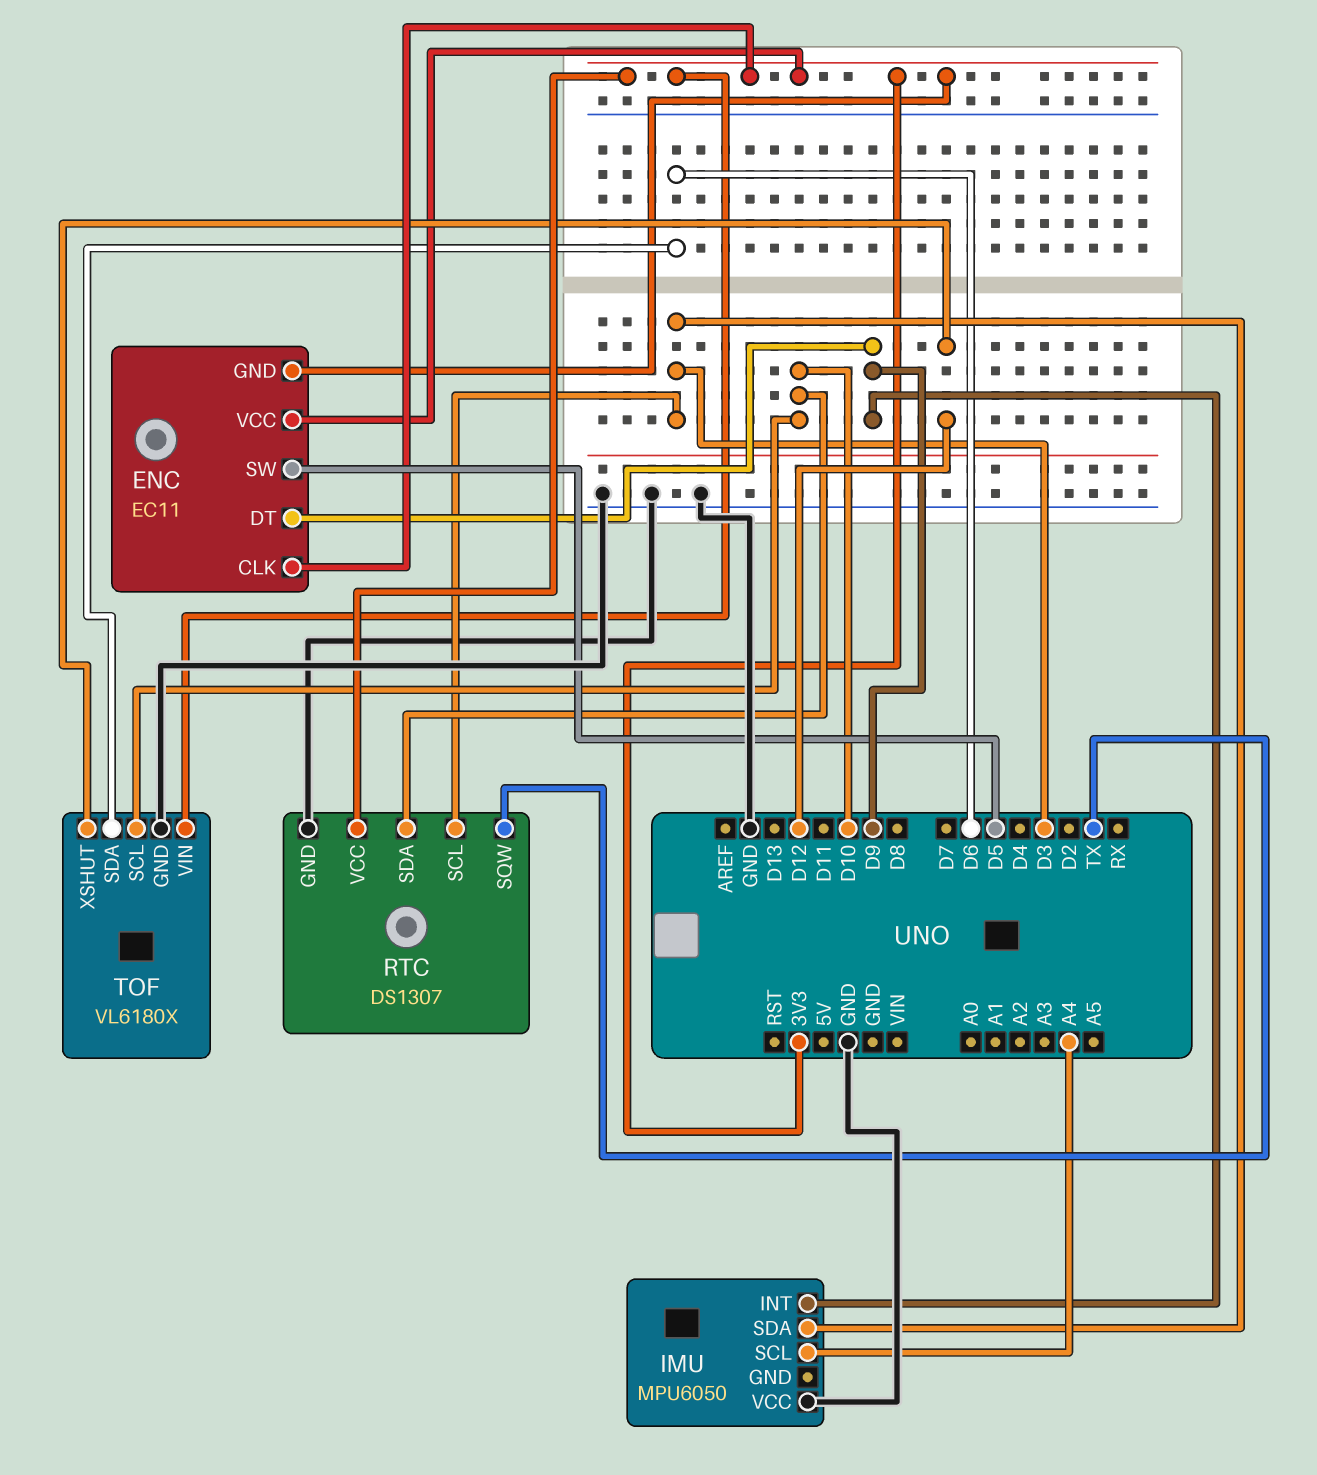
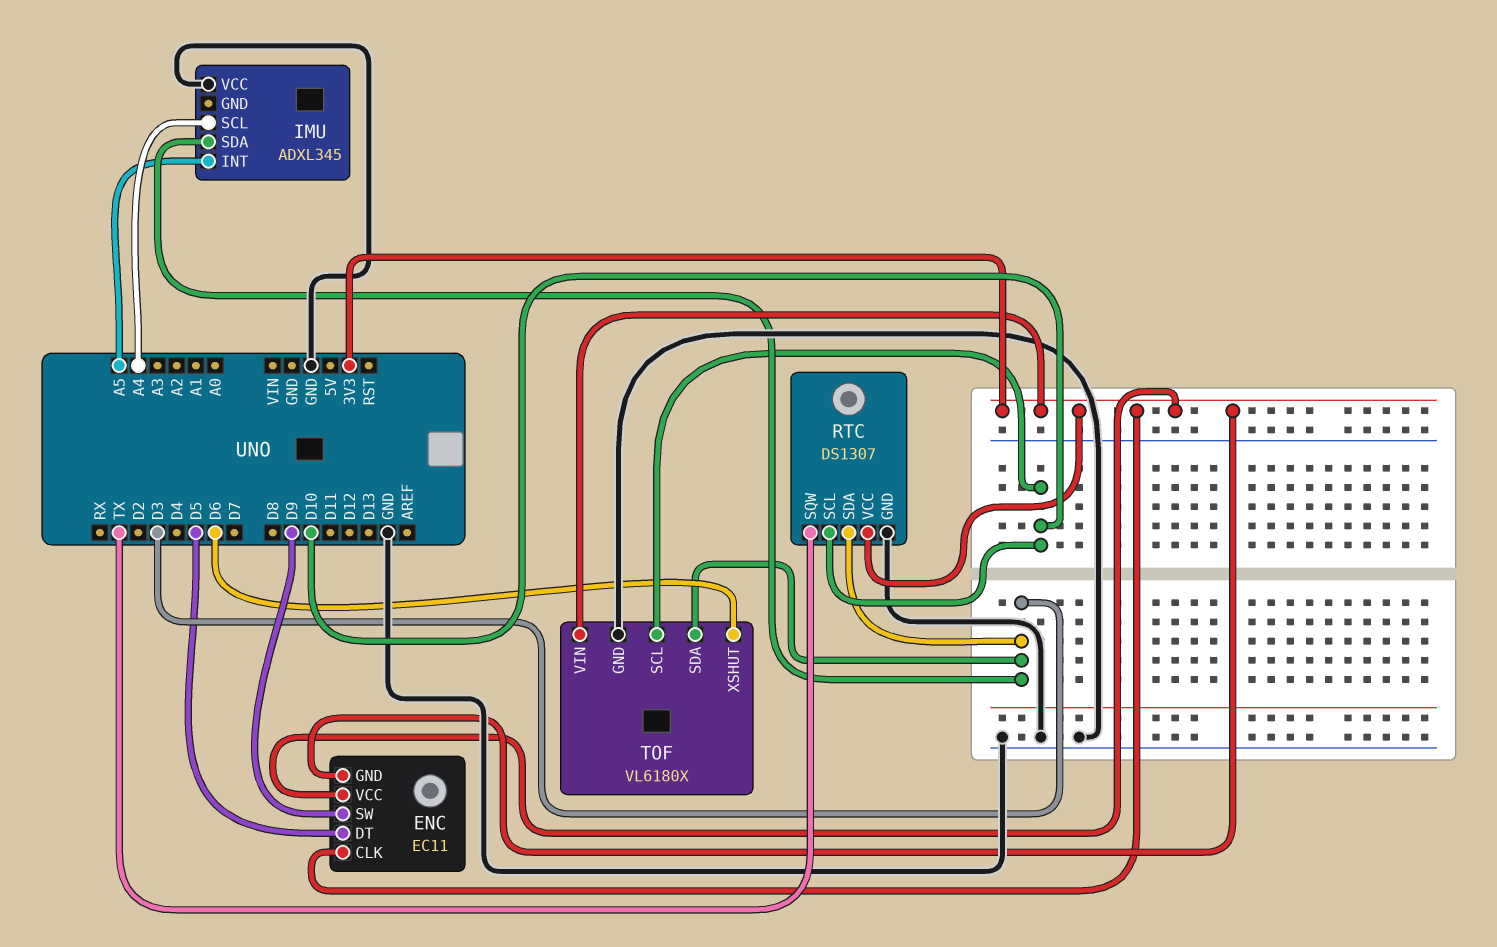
ENC pin DT: D9 -> D5
ENC pin SW: D5 -> D9
IMU: MPU6050 -> ADXL345
IMU pin INT: D9 -> A5
RTC pin SCL: D3 -> D10
RTC pin SDA: D10 -> D3
TOF pin SDA: D6 -> D3
TOF pin XSHUT: D12 -> D6

